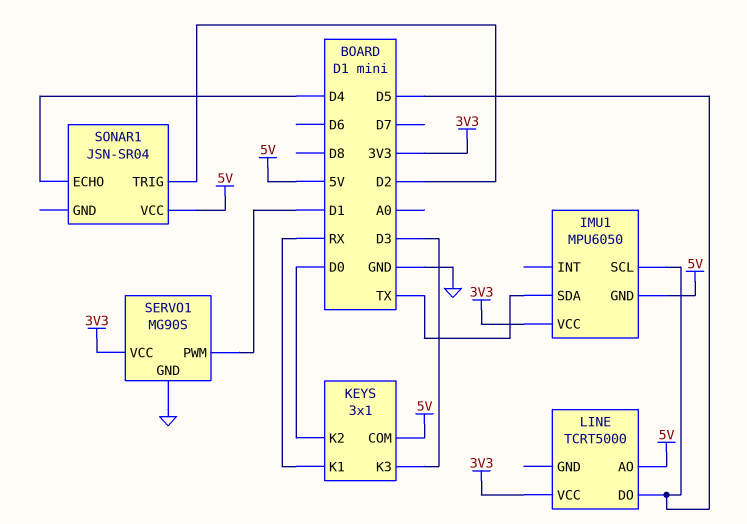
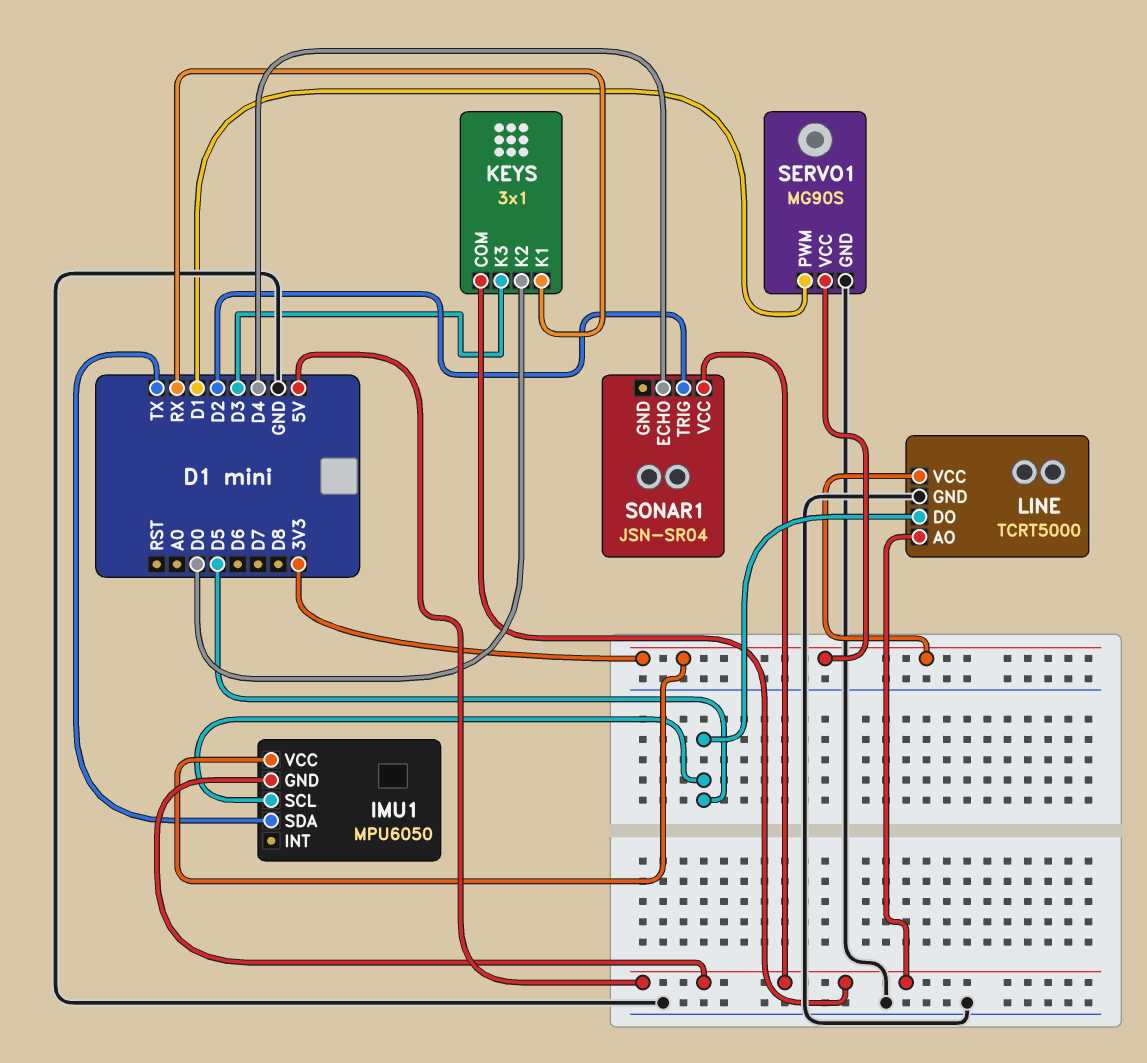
LINE pin GND: none -> GND

